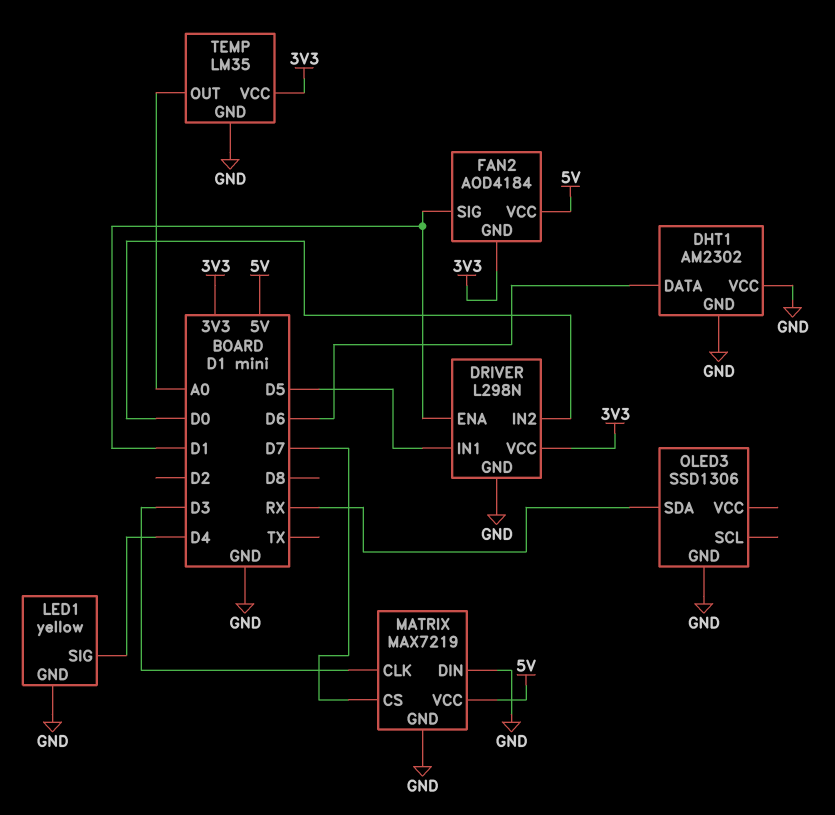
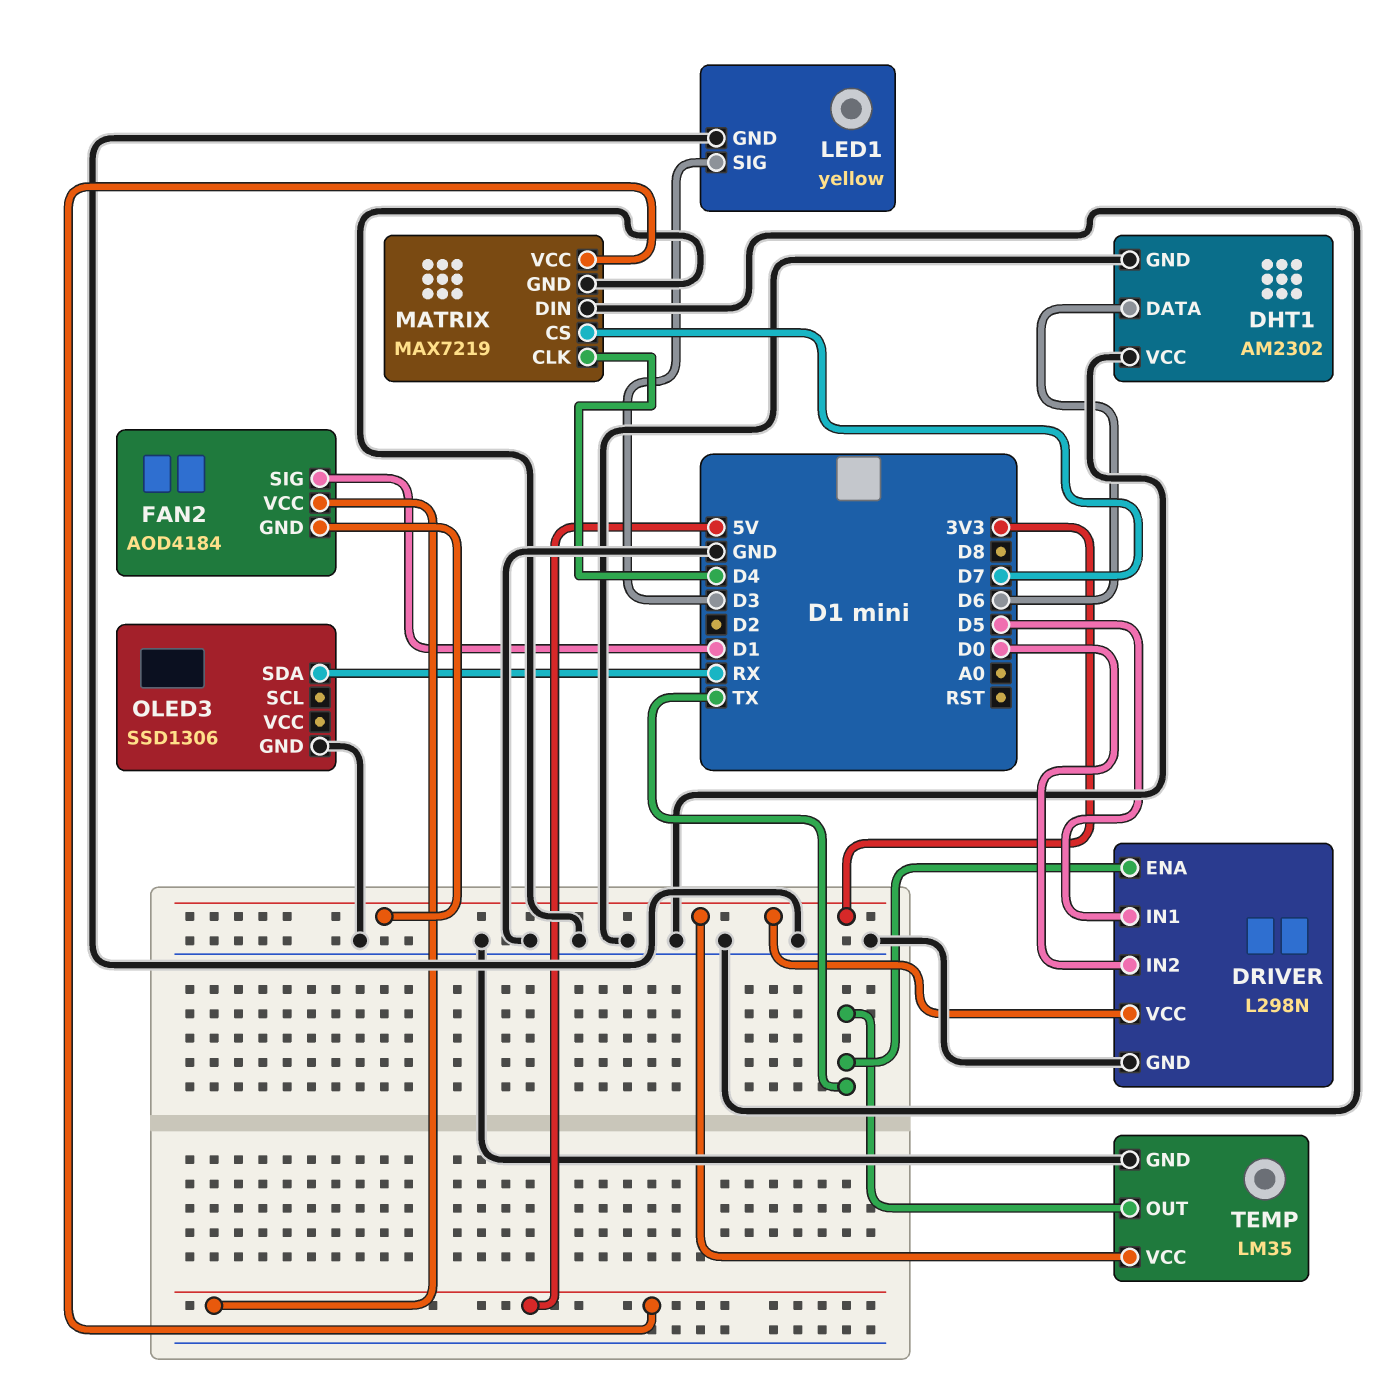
DRIVER pin ENA: D1 -> TX
LED1 pin SIG: D4 -> D3
MATRIX pin CLK: D3 -> D4
TEMP pin OUT: A0 -> TX

